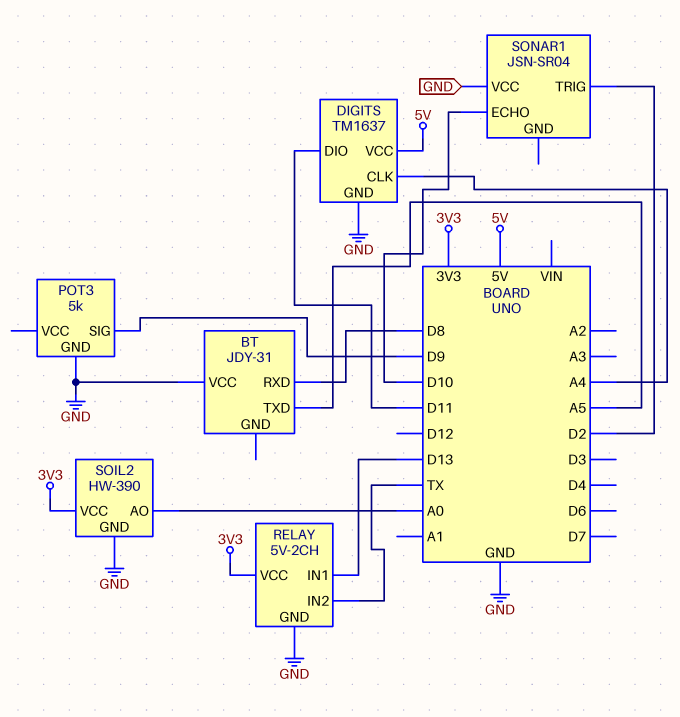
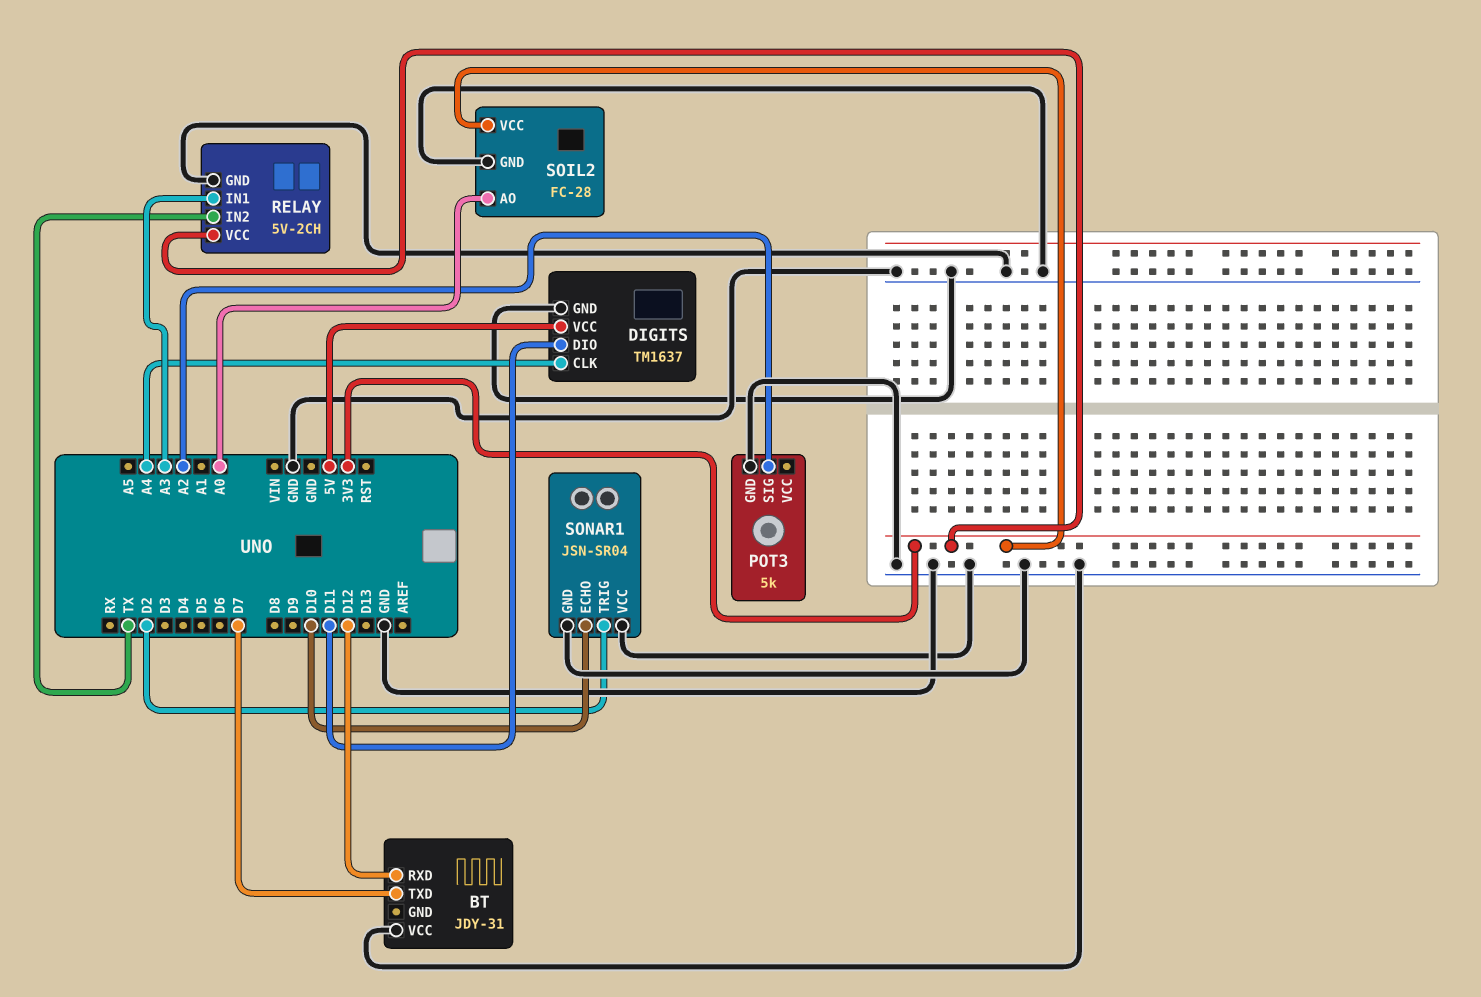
BT pin RXD: D8 -> D12
BT pin TXD: A5 -> D7
POT3 pin SIG: D9 -> A2
RELAY pin IN1: D13 -> A3
SOIL2: HW-390 -> FC-28
SONAR1 pin GND: none -> GND

